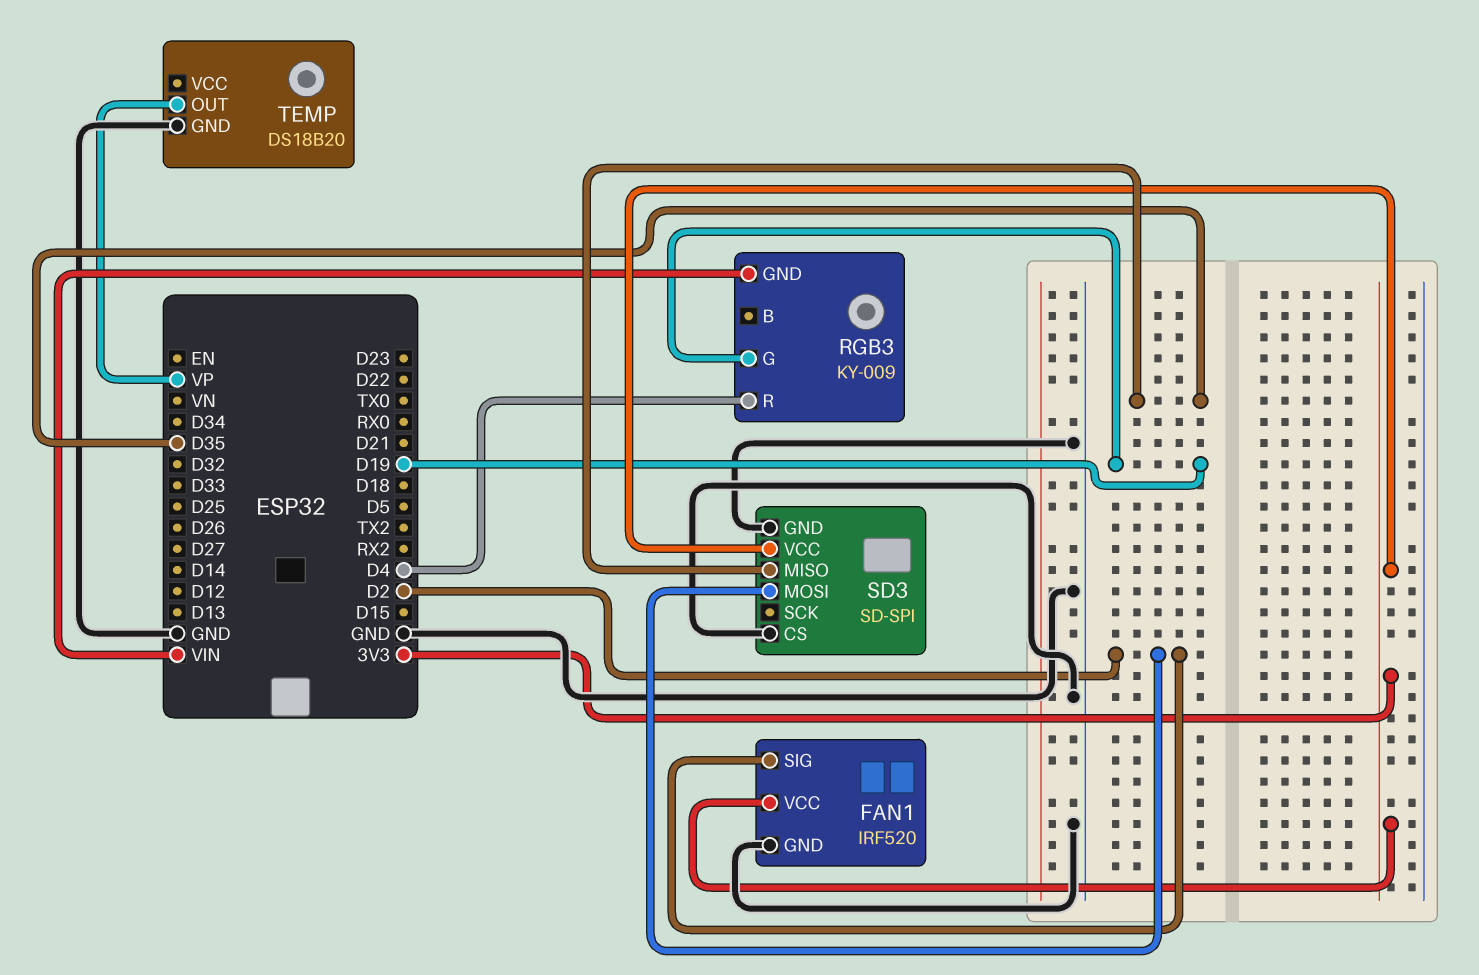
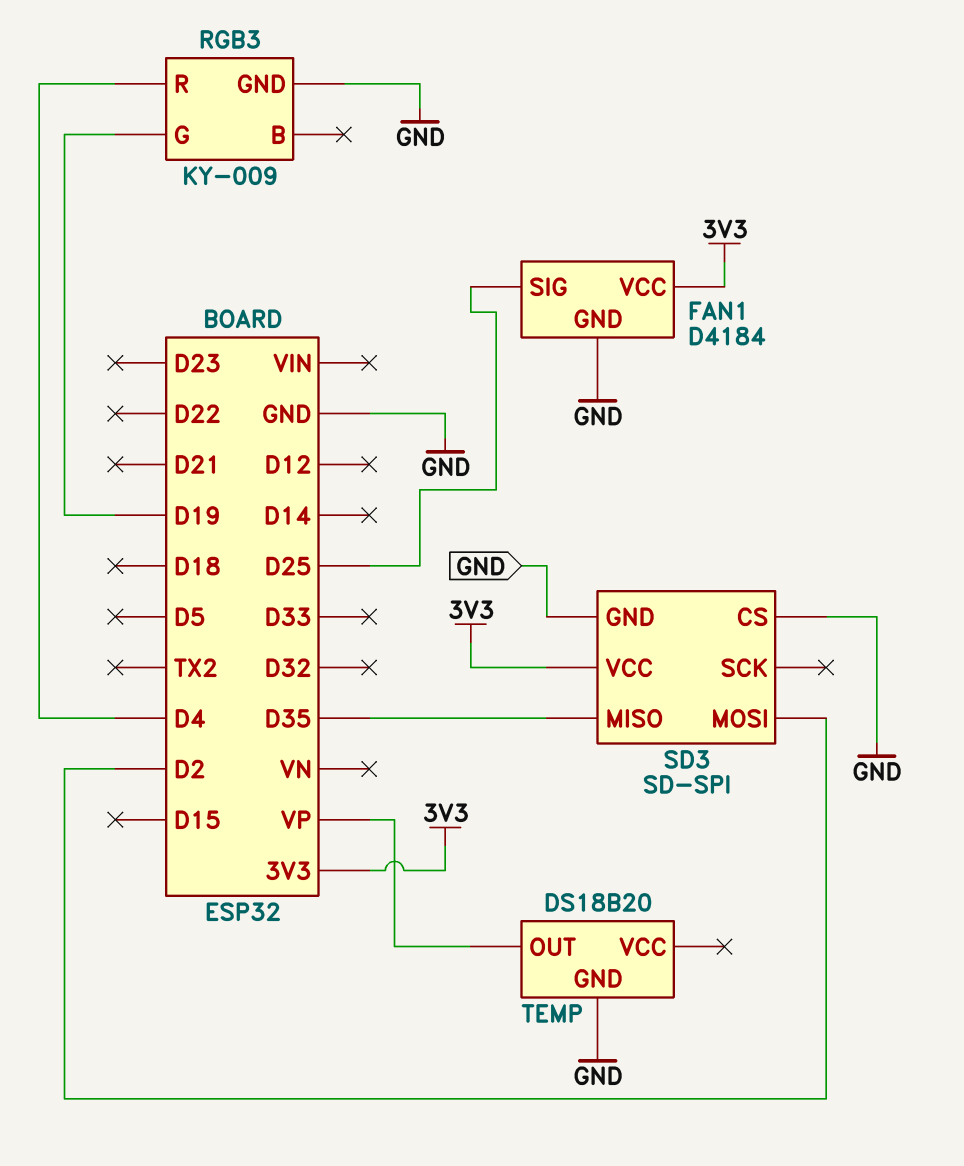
FAN1: IRF520 -> D4184
FAN1 pin SIG: D2 -> D25
RGB3 pin GND: VIN -> GND

